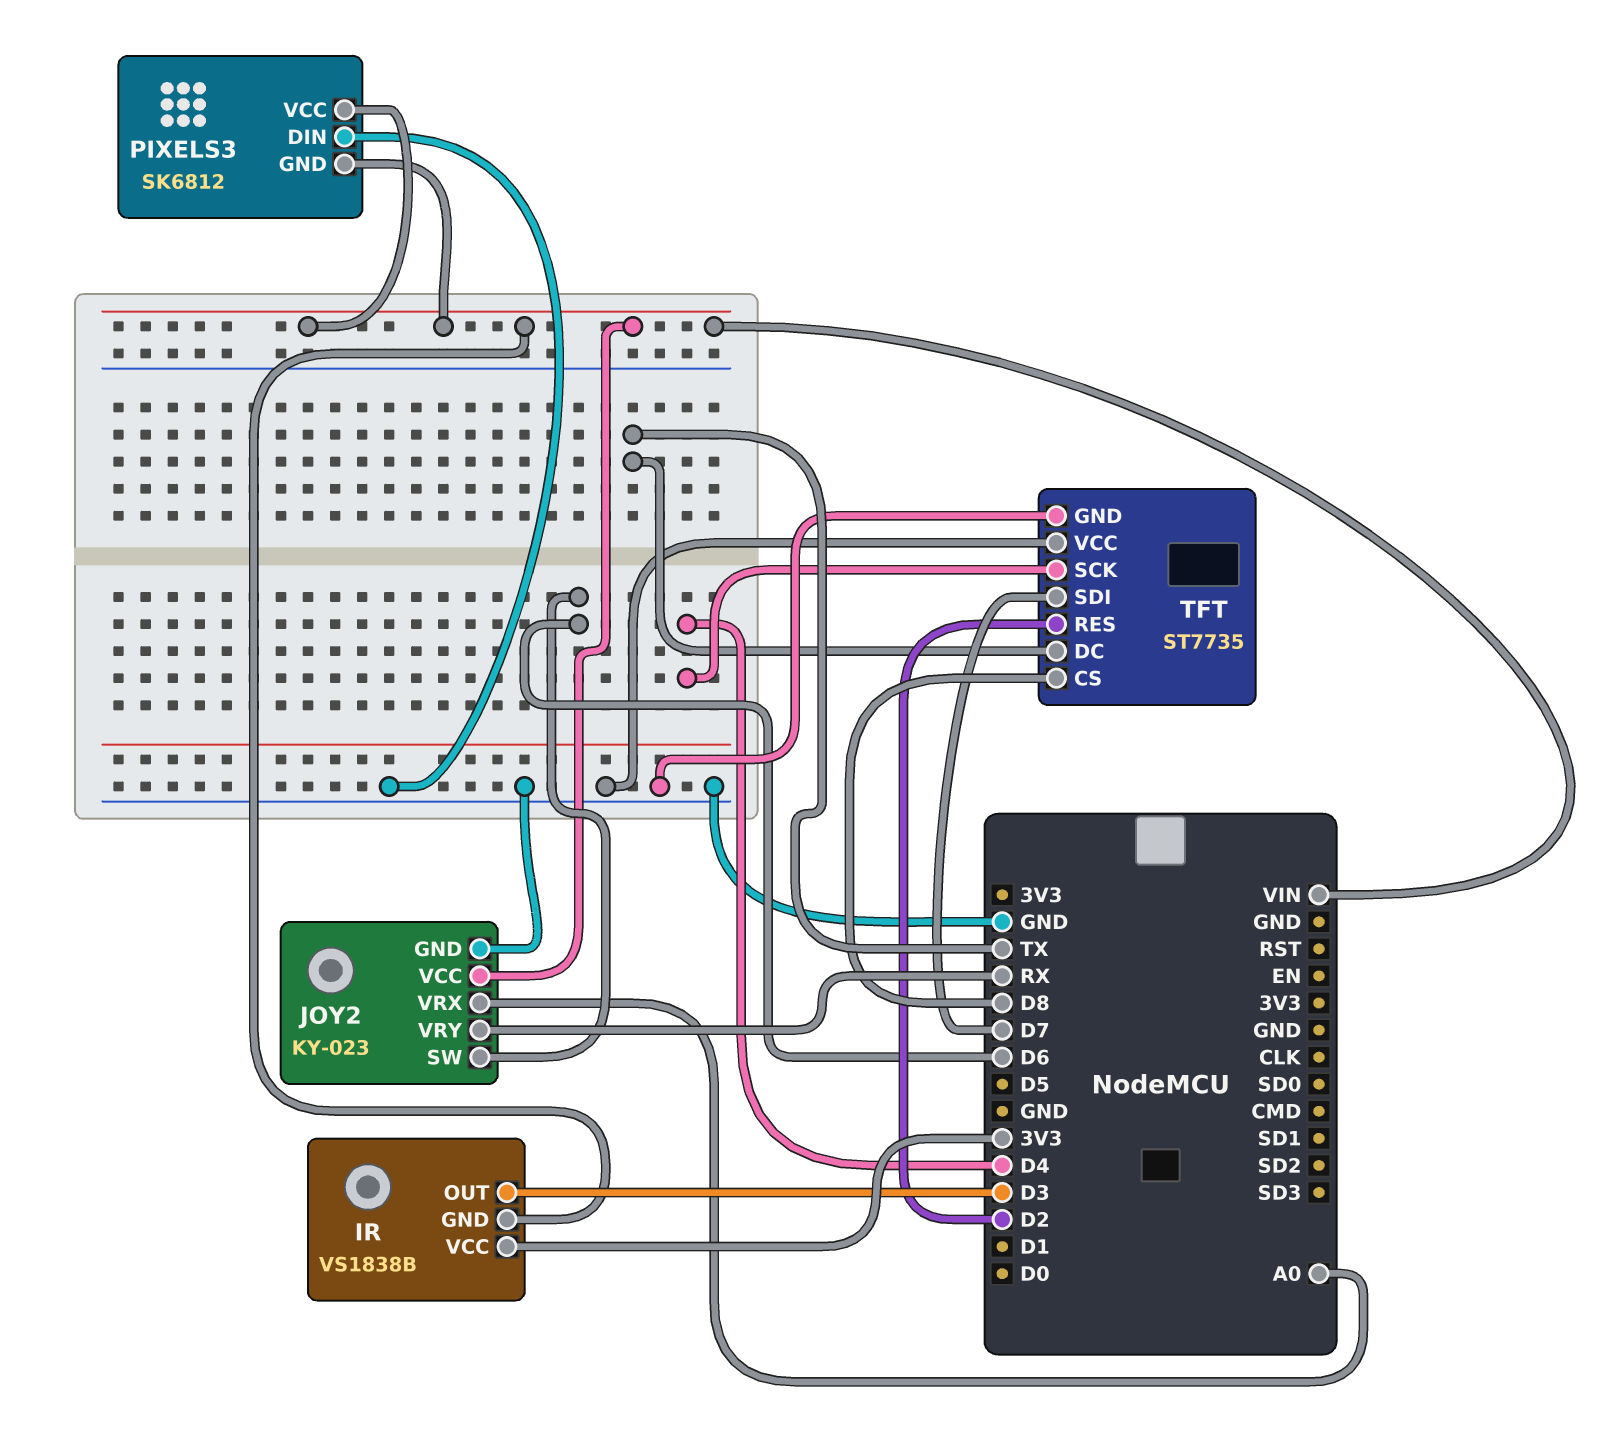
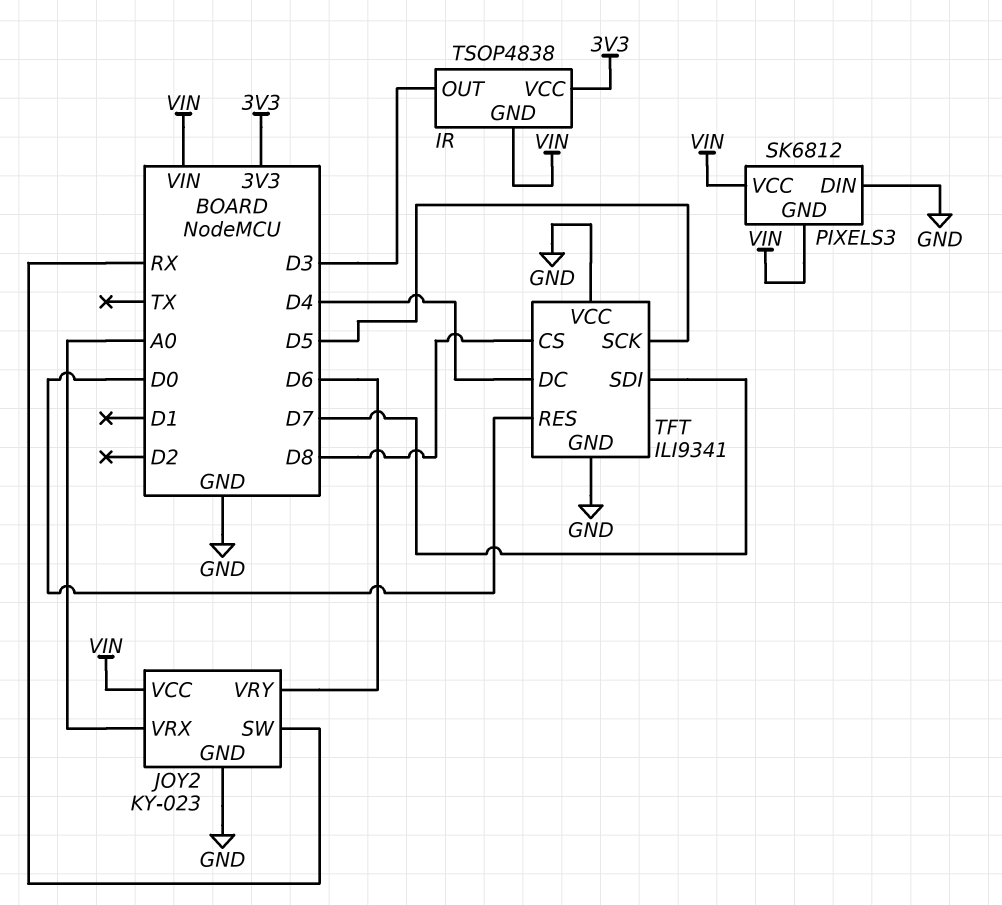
IR: VS1838B -> TSOP4838
JOY2 pin SW: D6 -> RX
JOY2 pin VRY: RX -> D6
TFT: ST7735 -> ILI9341
TFT pin DC: TX -> D4
TFT pin RES: D2 -> D0
TFT pin SCK: D4 -> D5

